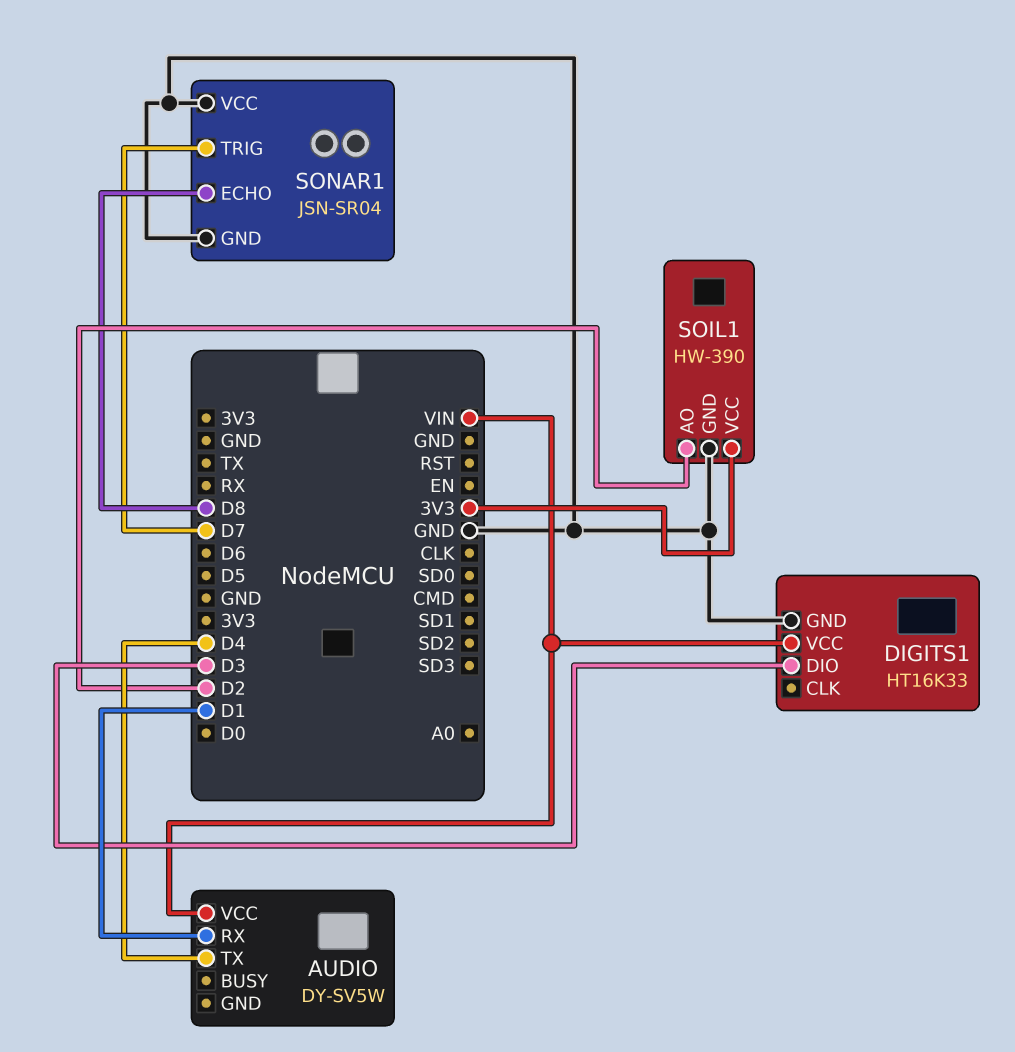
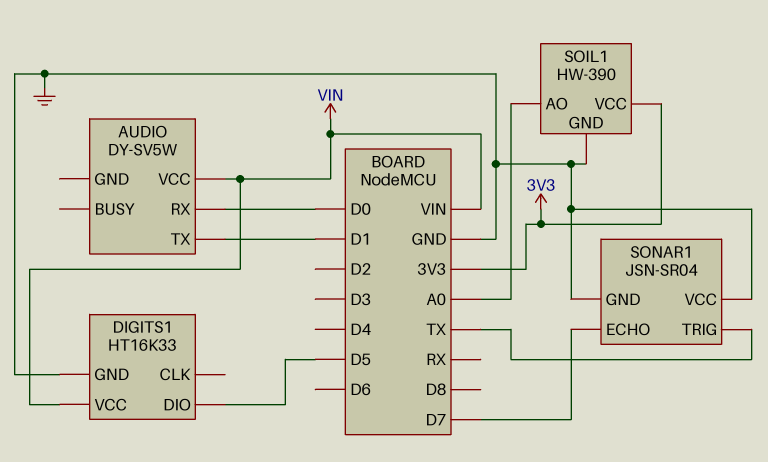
AUDIO pin RX: D1 -> D0
AUDIO pin TX: D4 -> D1
DIGITS1 pin DIO: D3 -> D5
SOIL1 pin AO: D2 -> A0
SONAR1 pin ECHO: D8 -> D7
SONAR1 pin TRIG: D7 -> TX

